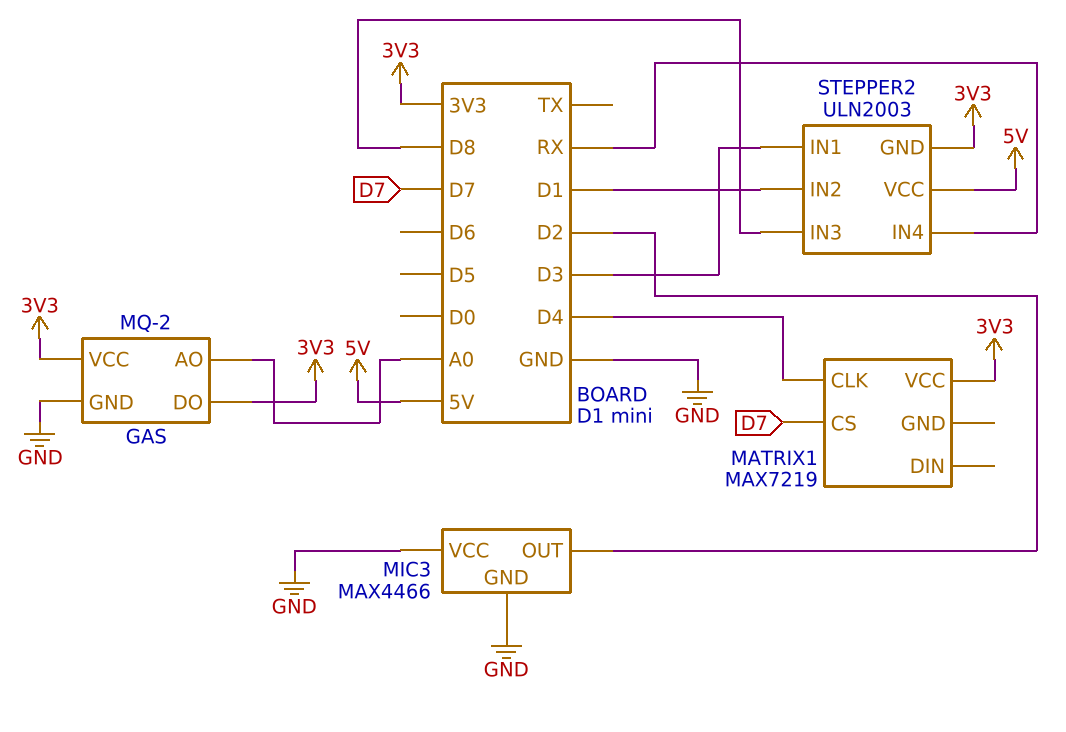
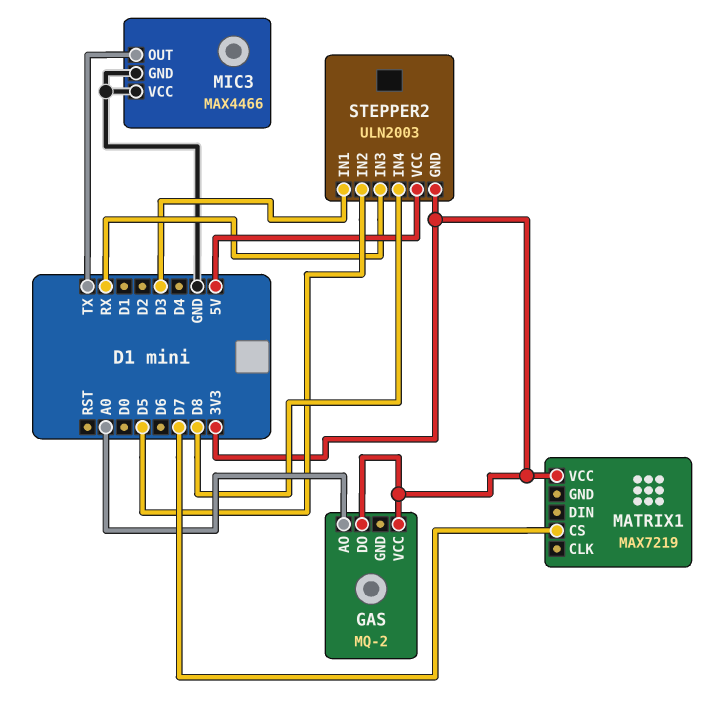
GAS pin GND: GND -> none
MATRIX1 pin CLK: D4 -> none
MIC3 pin OUT: D2 -> TX
STEPPER2 pin IN2: D1 -> D5
STEPPER2 pin IN3: D8 -> RX
STEPPER2 pin IN4: RX -> D8

